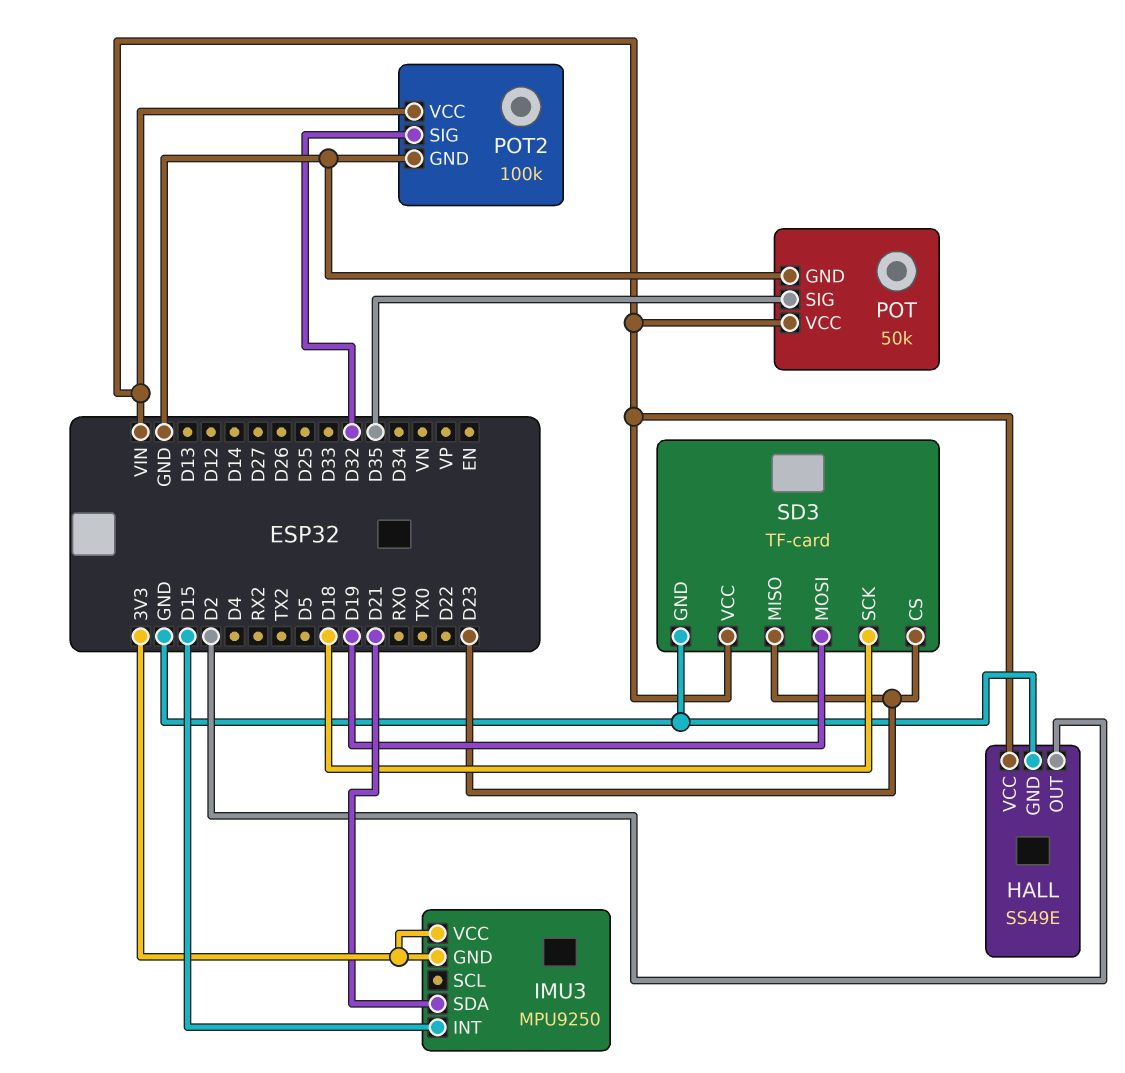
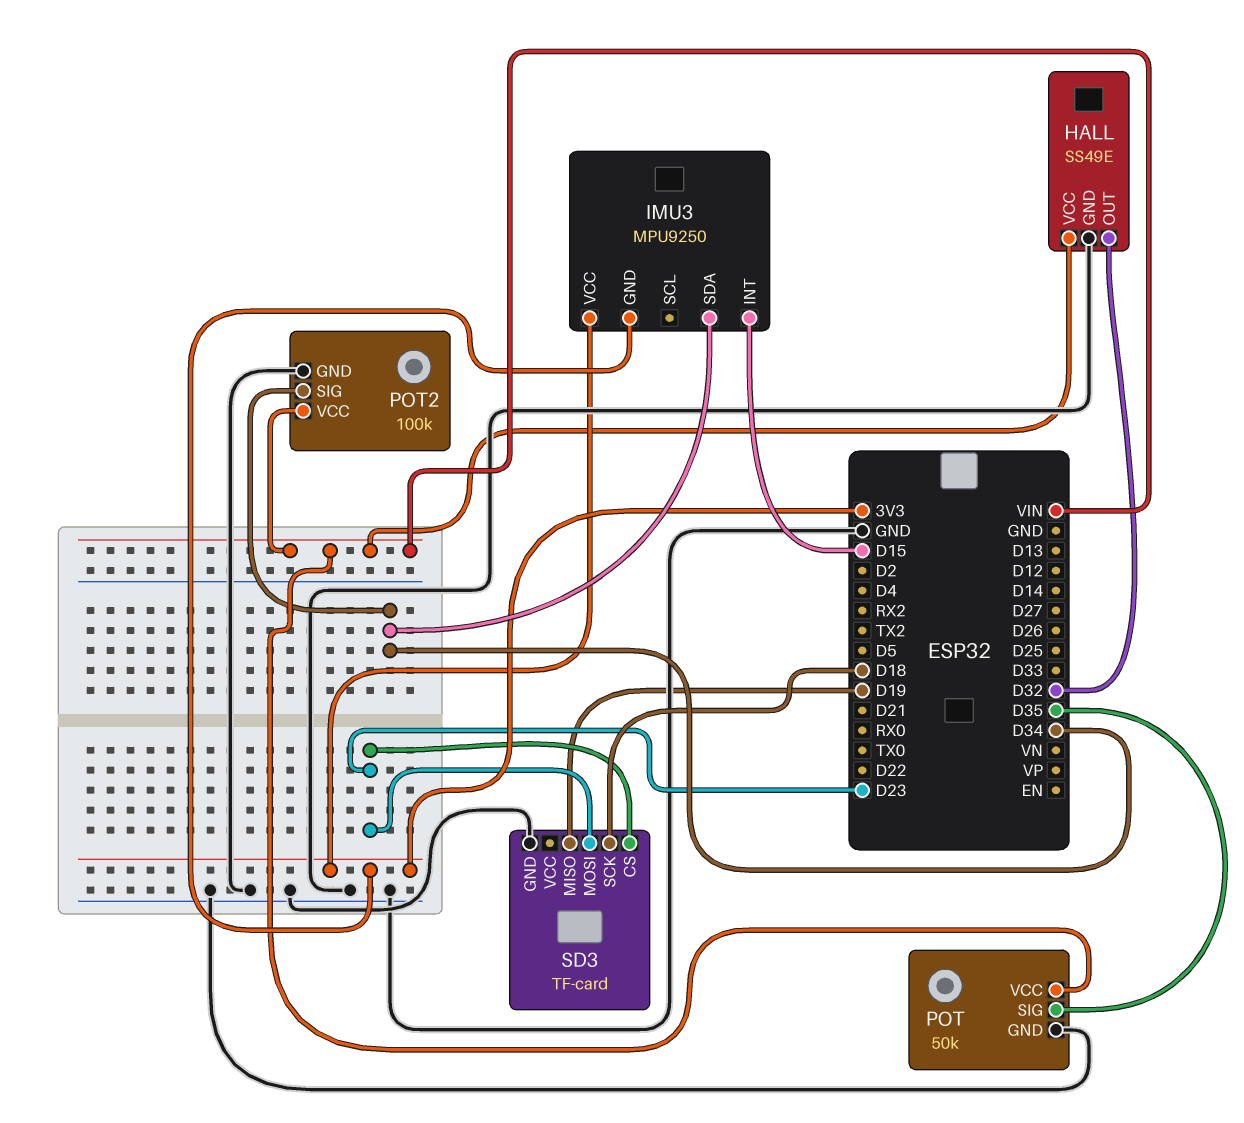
HALL pin OUT: D2 -> D32
IMU3 pin SDA: D21 -> D34
POT2 pin SIG: D32 -> D34
SD3 pin MISO: D23 -> D19
SD3 pin MOSI: D19 -> D23
SD3 pin VCC: VIN -> none

